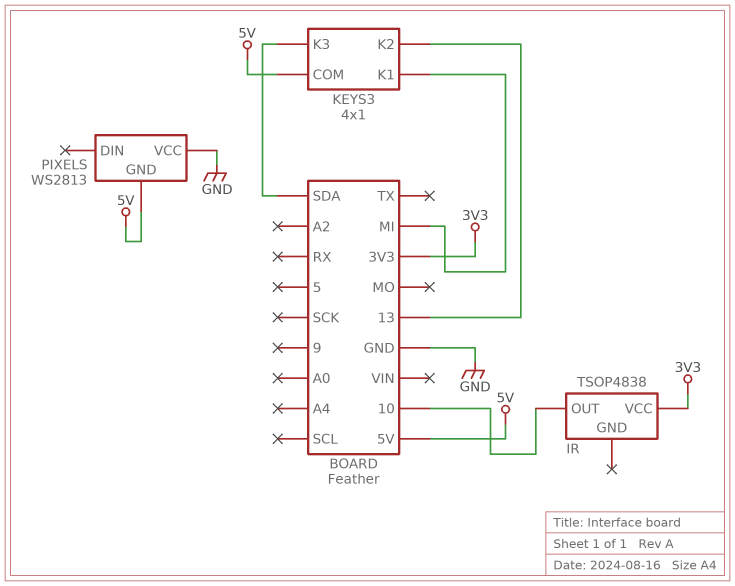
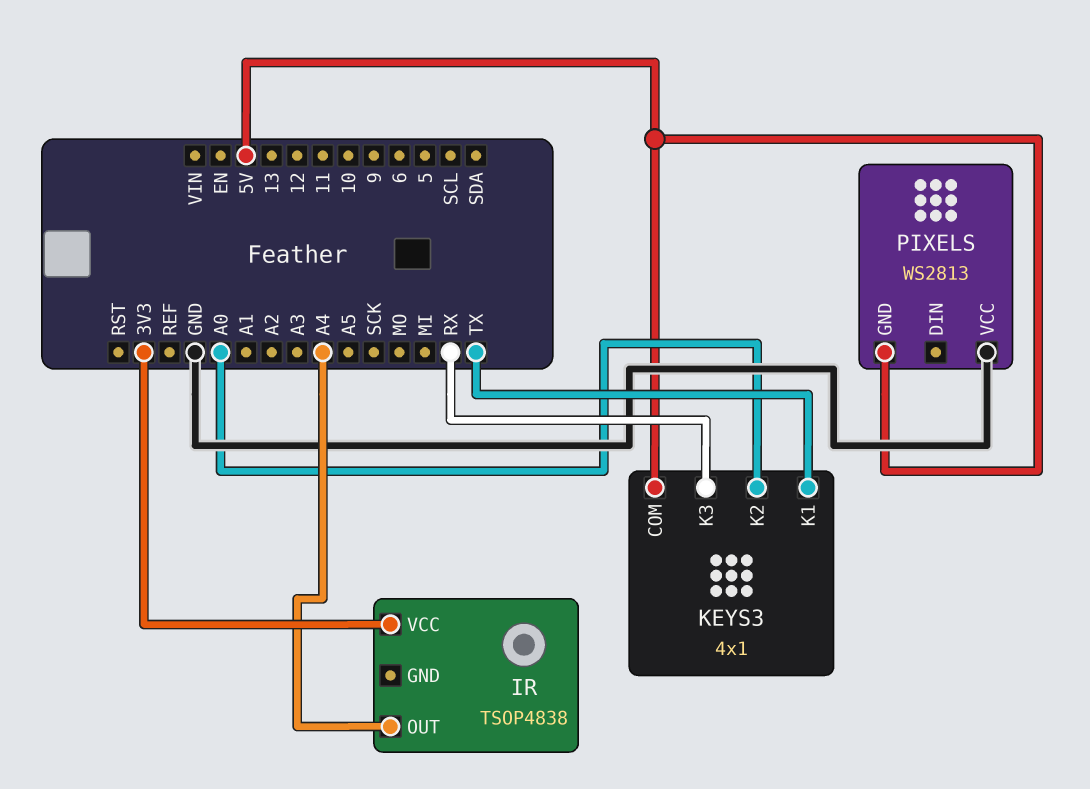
IR pin OUT: 10 -> A4
KEYS3 pin K1: MI -> TX
KEYS3 pin K2: 13 -> A0
KEYS3 pin K3: SDA -> RX

